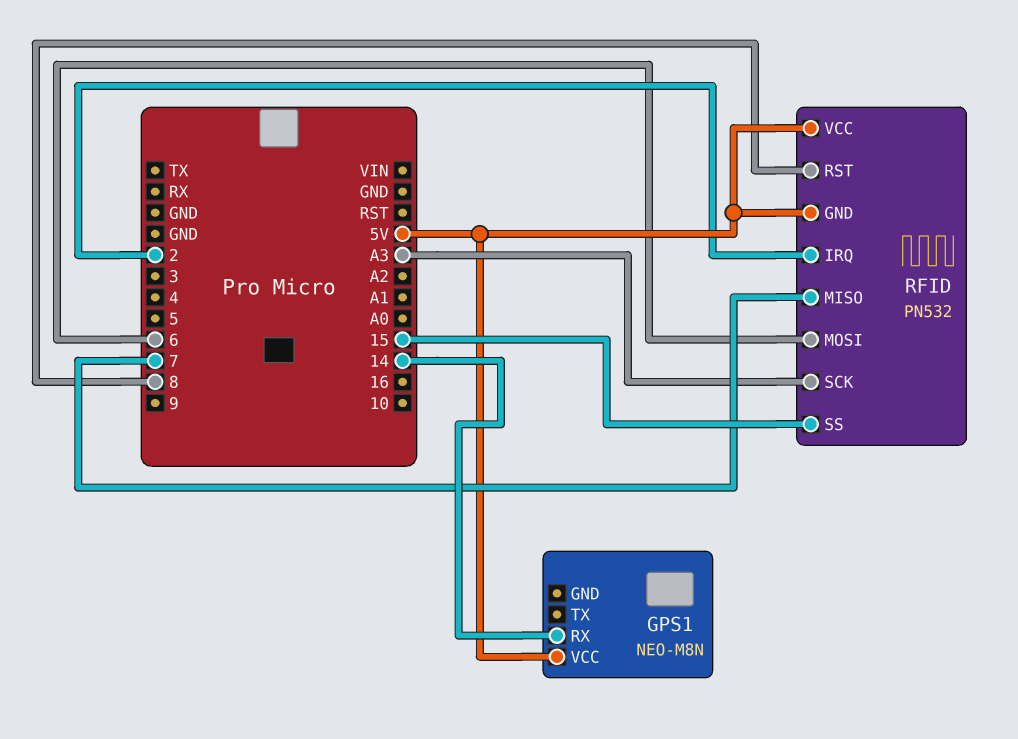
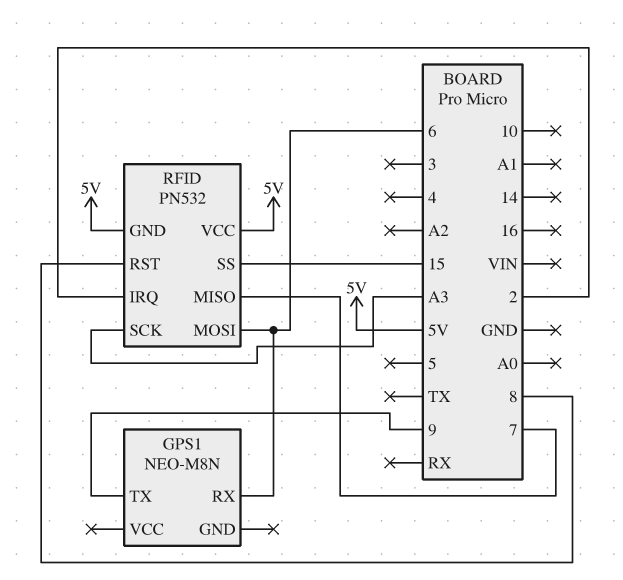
GPS1 pin RX: 14 -> 6
GPS1 pin TX: none -> 9
GPS1 pin VCC: 5V -> none

